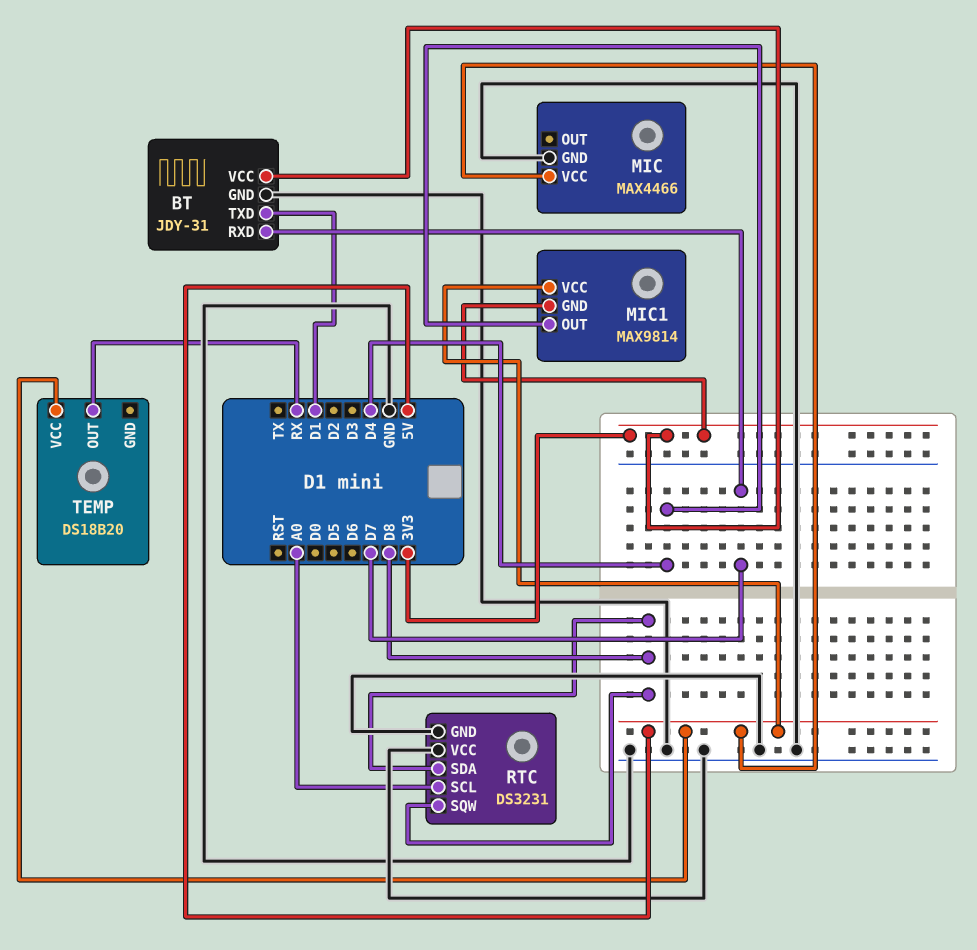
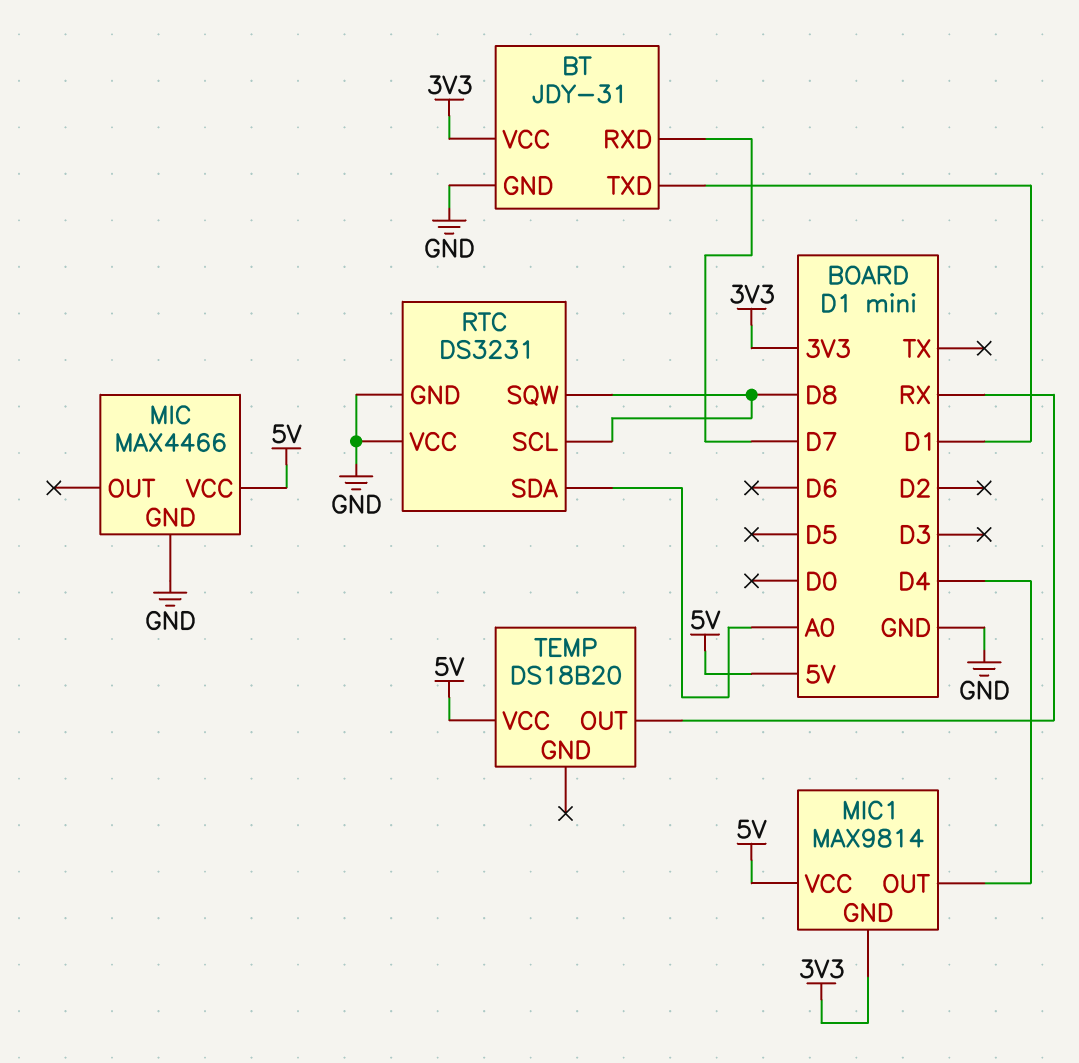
RTC pin SCL: A0 -> D8
RTC pin SDA: D8 -> A0

